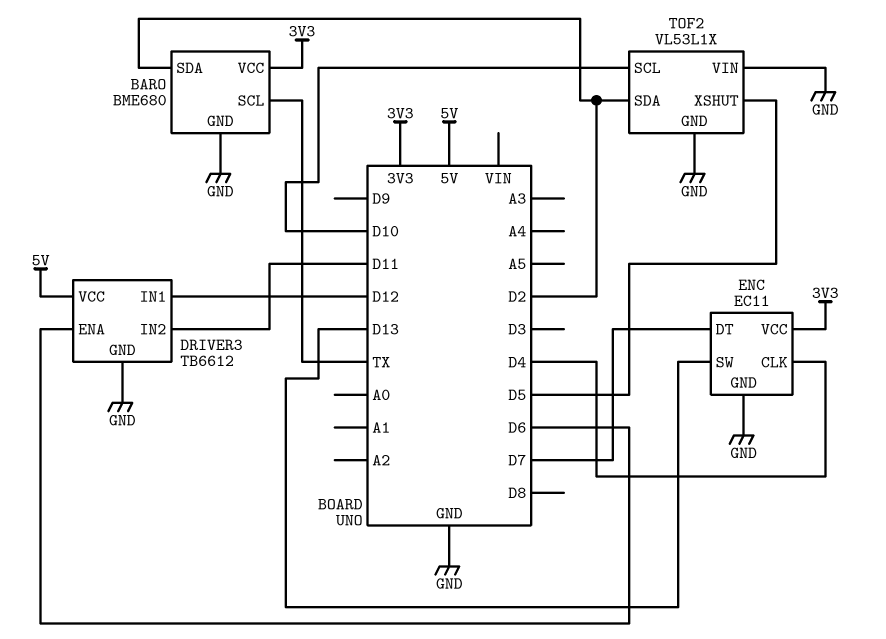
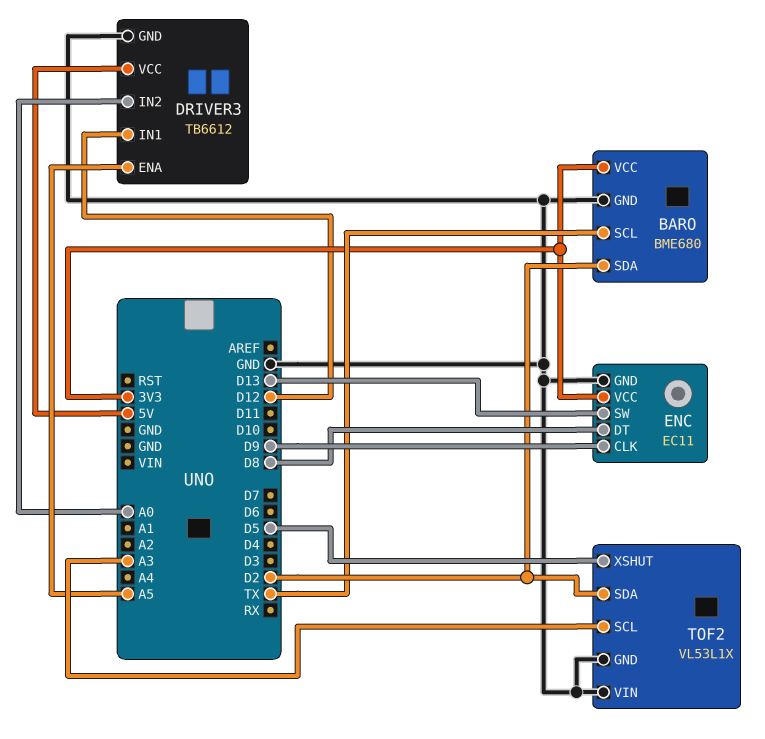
DRIVER3 pin ENA: D6 -> A5
DRIVER3 pin IN2: D11 -> A0
ENC pin CLK: D4 -> D9
ENC pin DT: D7 -> D8
TOF2 pin SCL: D10 -> A3

